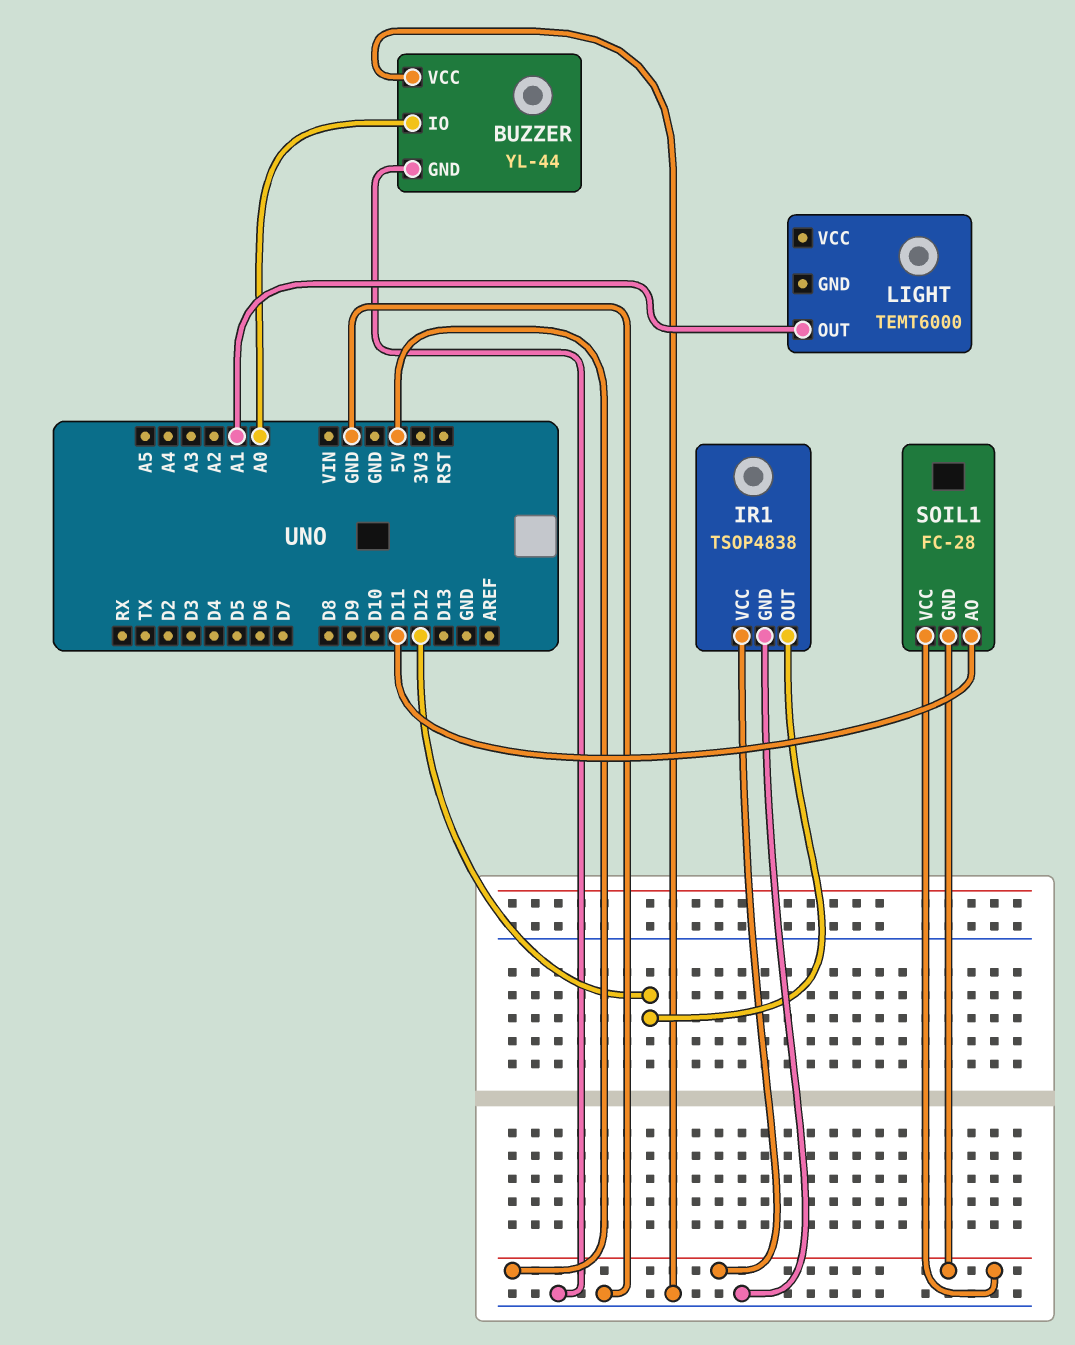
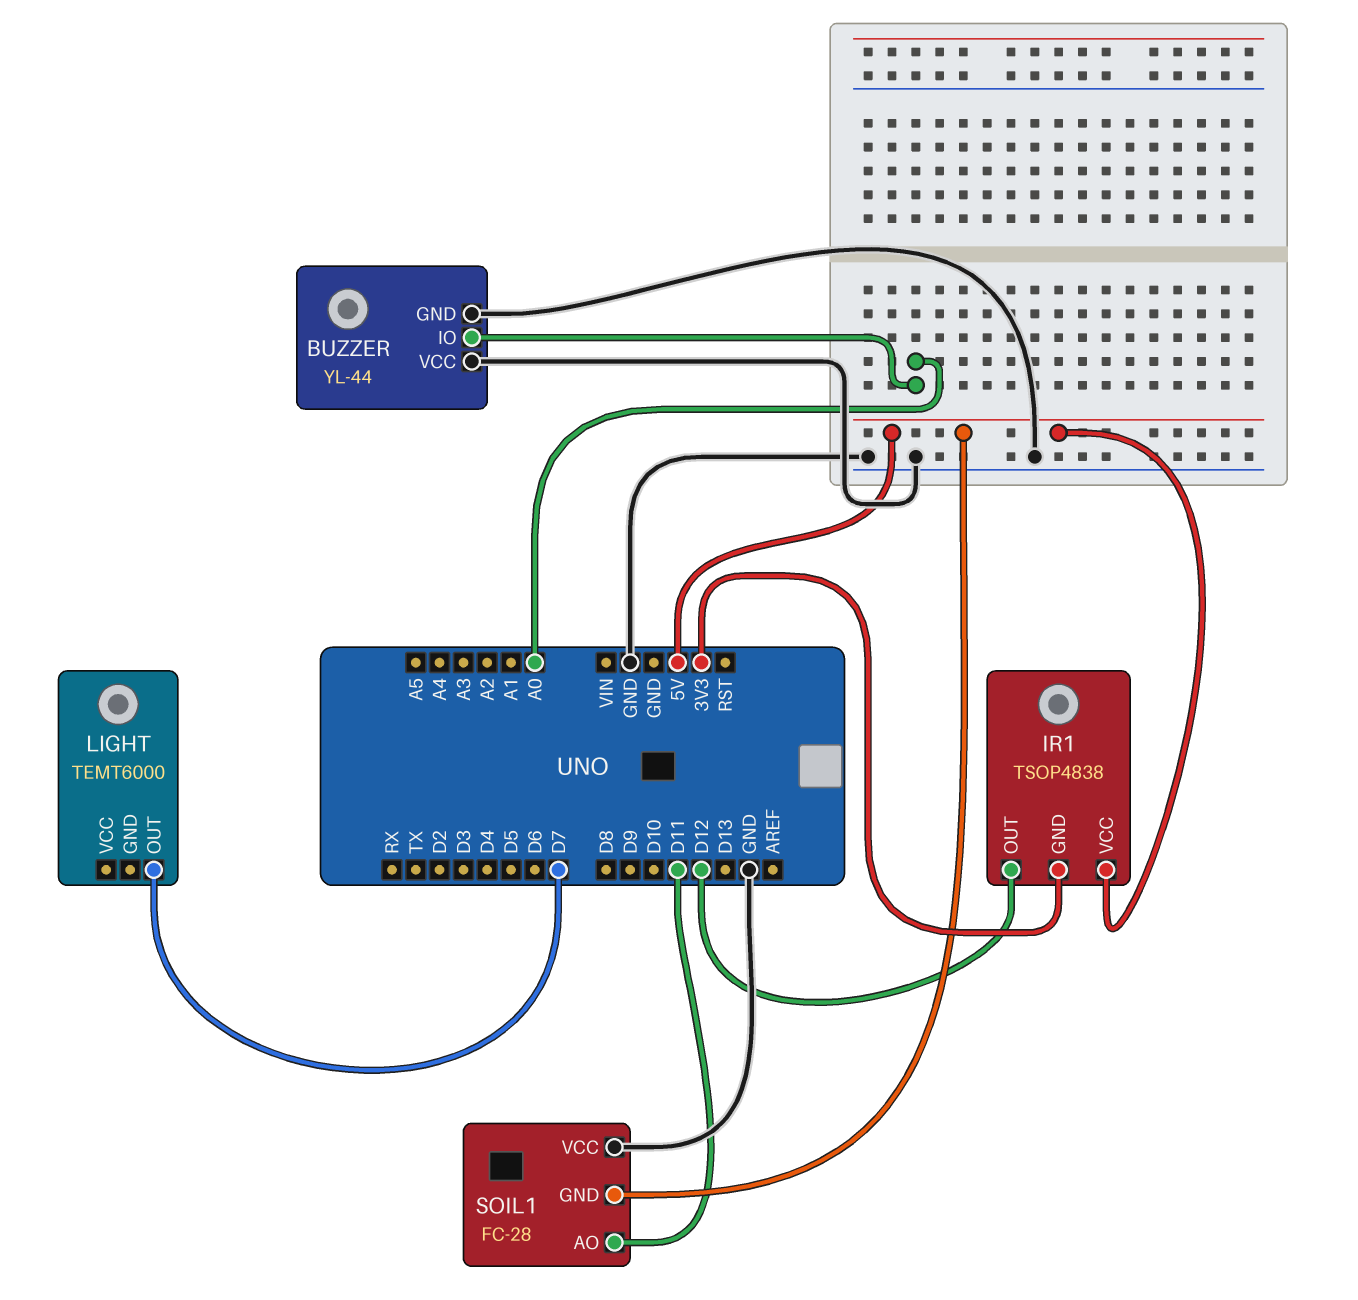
IR1 pin GND: GND -> 3V3
LIGHT pin OUT: A1 -> D7
SOIL1 pin VCC: 5V -> GND

